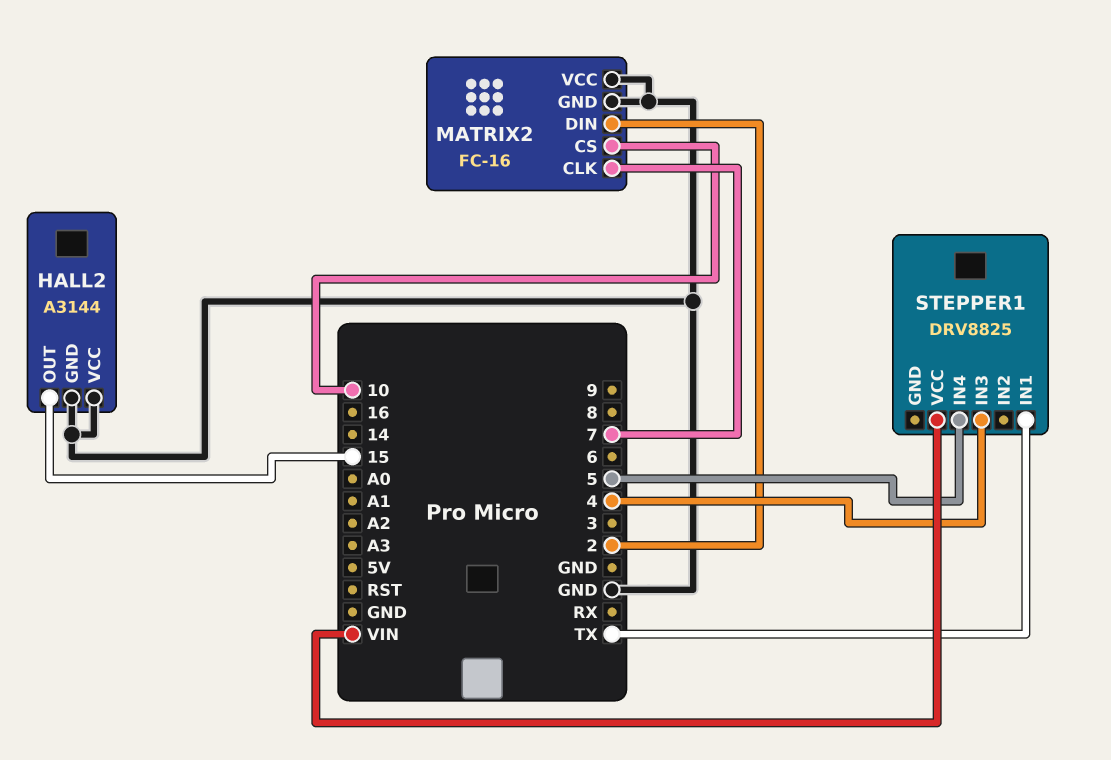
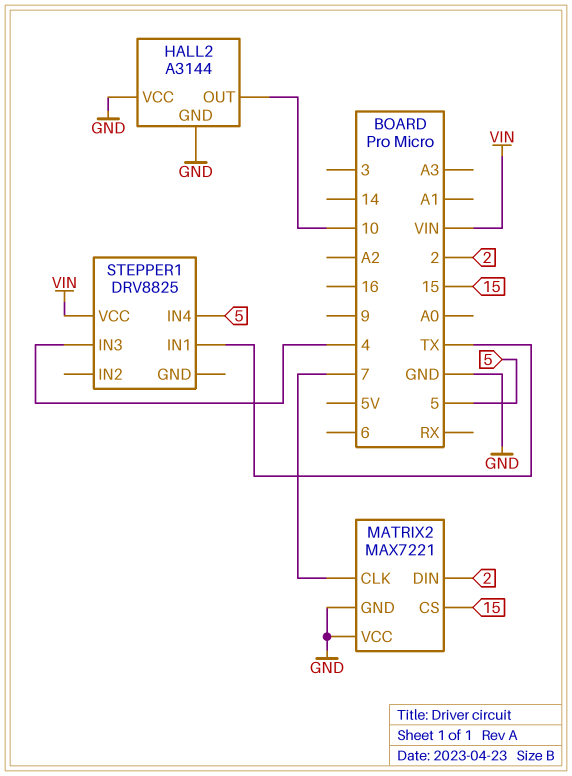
HALL2 pin OUT: 15 -> 10
MATRIX2: FC-16 -> MAX7221
MATRIX2 pin CS: 10 -> 15

